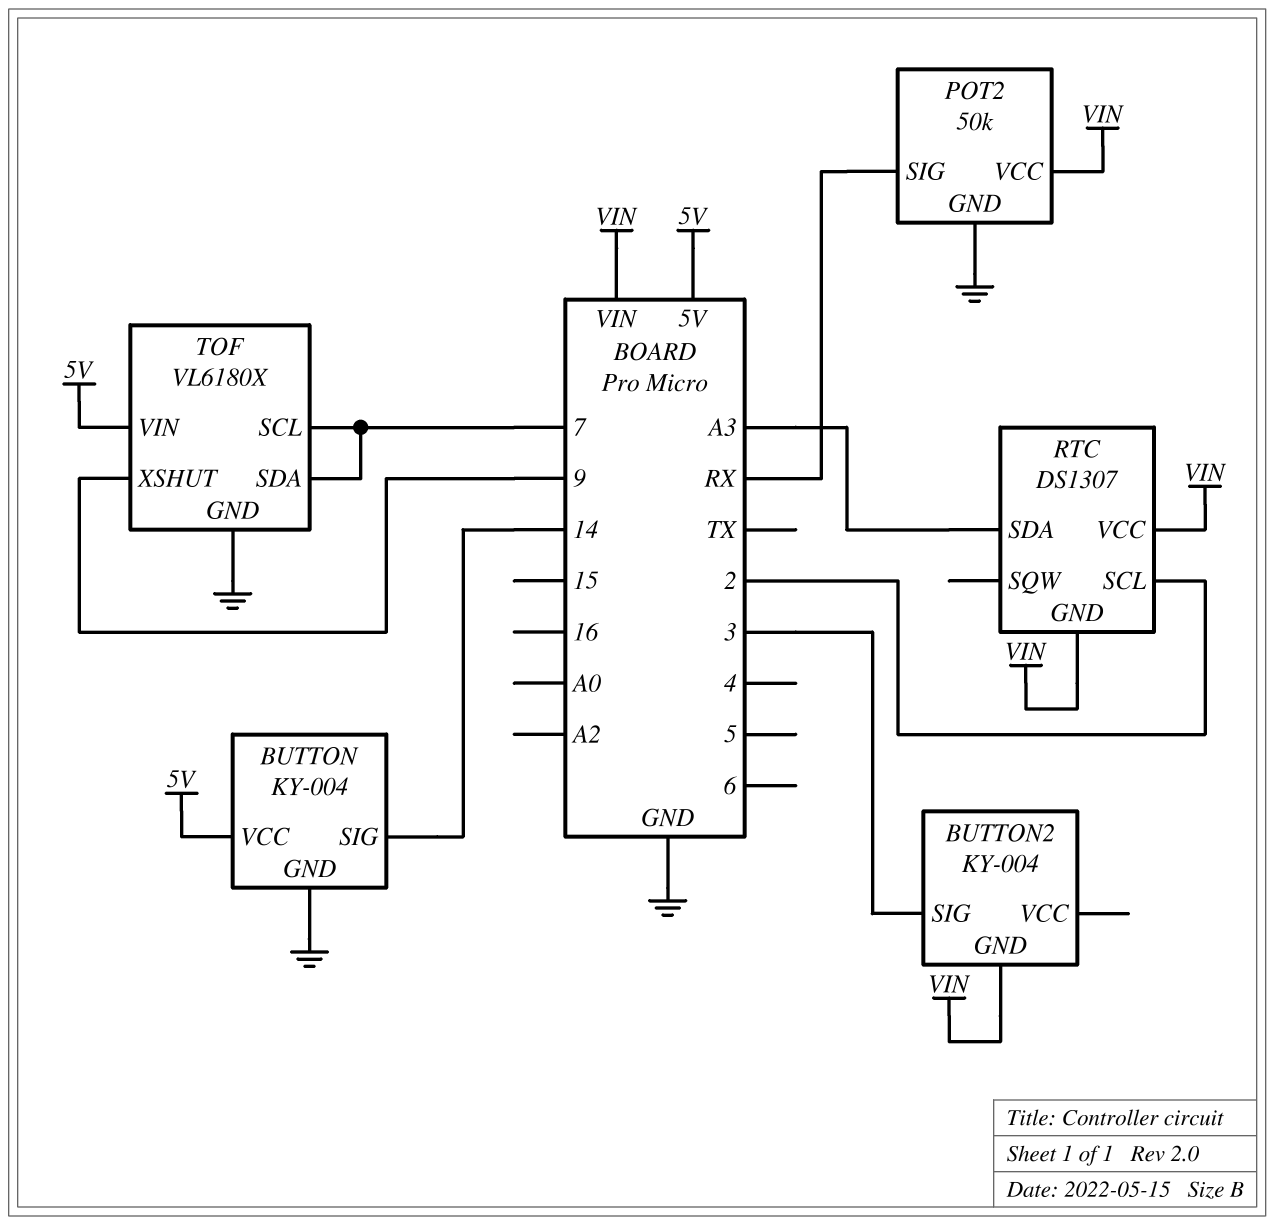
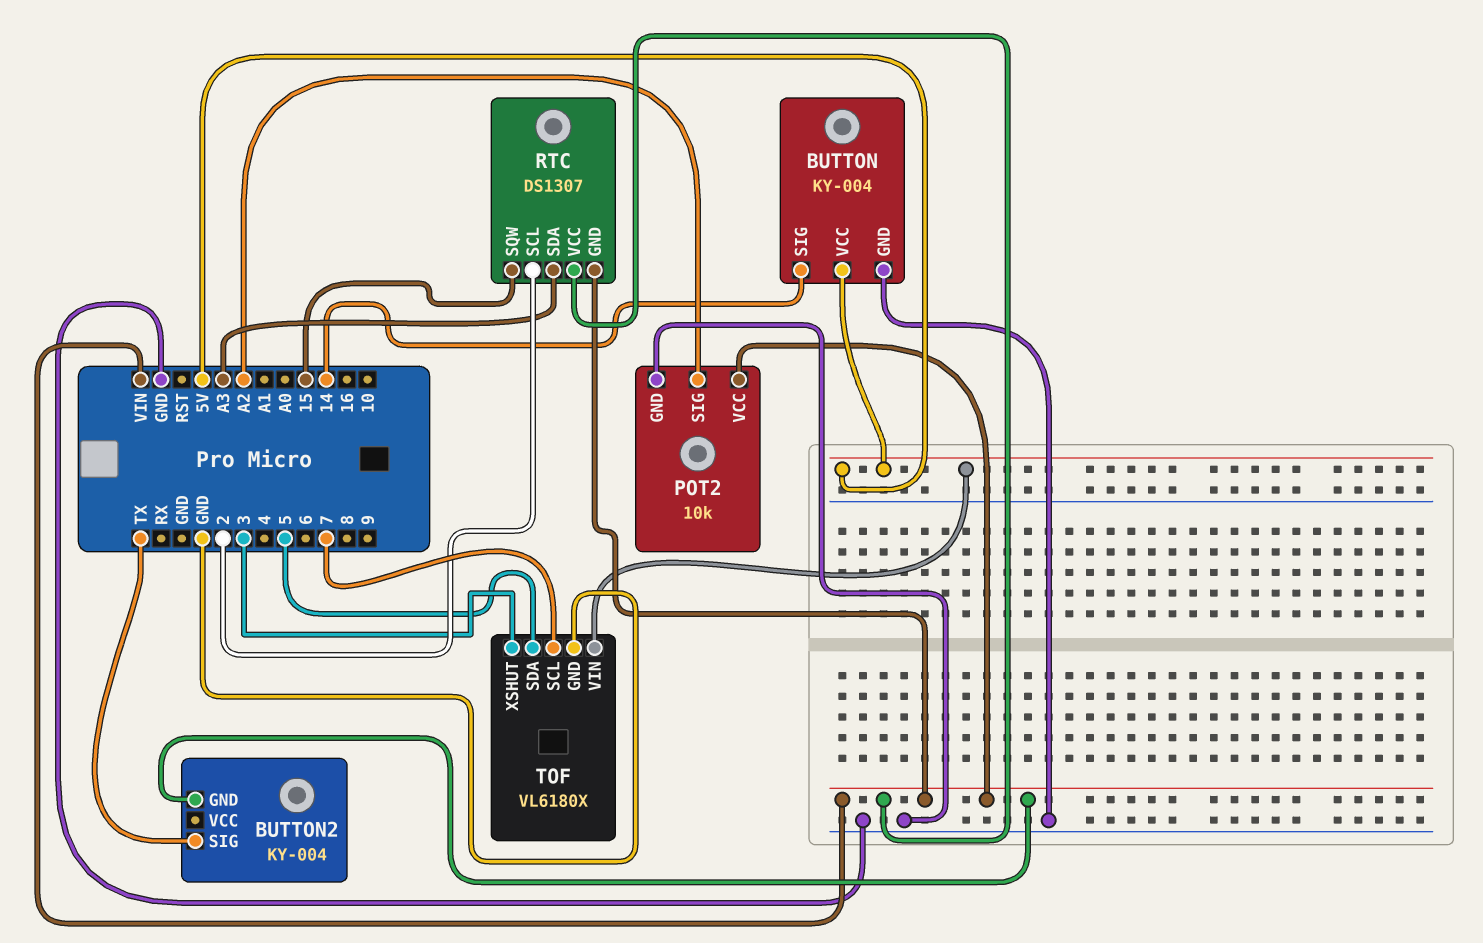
BUTTON2 pin SIG: 3 -> TX
POT2: 50k -> 10k
POT2 pin SIG: RX -> A2
RTC pin SQW: none -> 15
TOF pin SDA: 7 -> 5
TOF pin XSHUT: 9 -> 3

